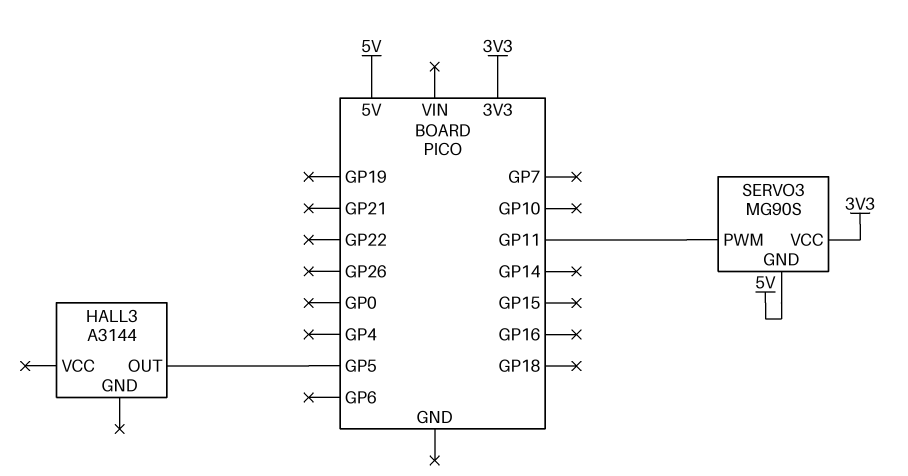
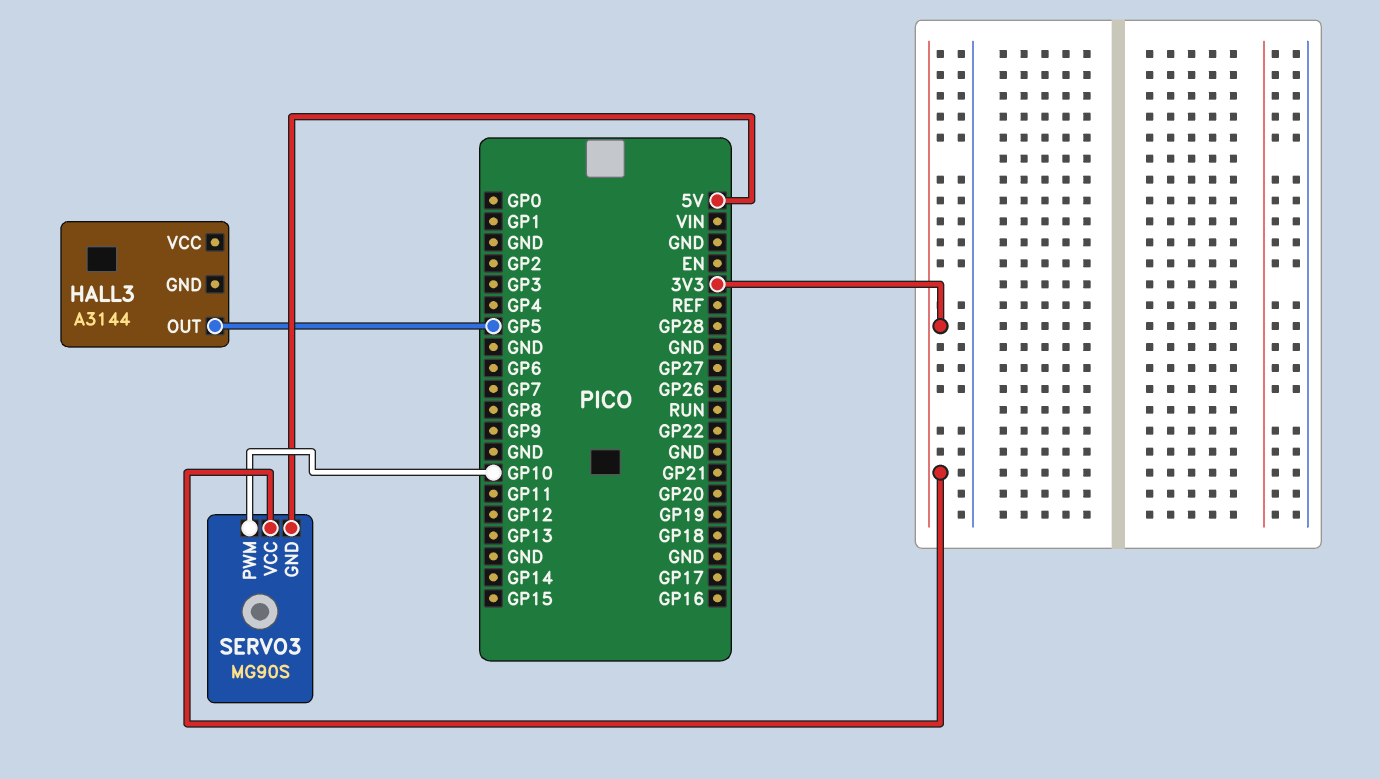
SERVO3 pin PWM: GP11 -> GP10

